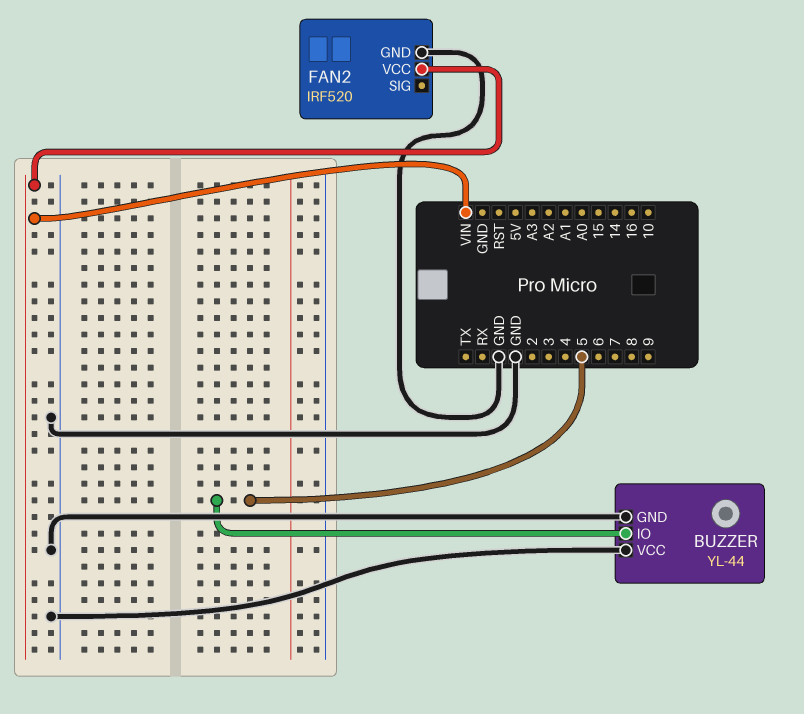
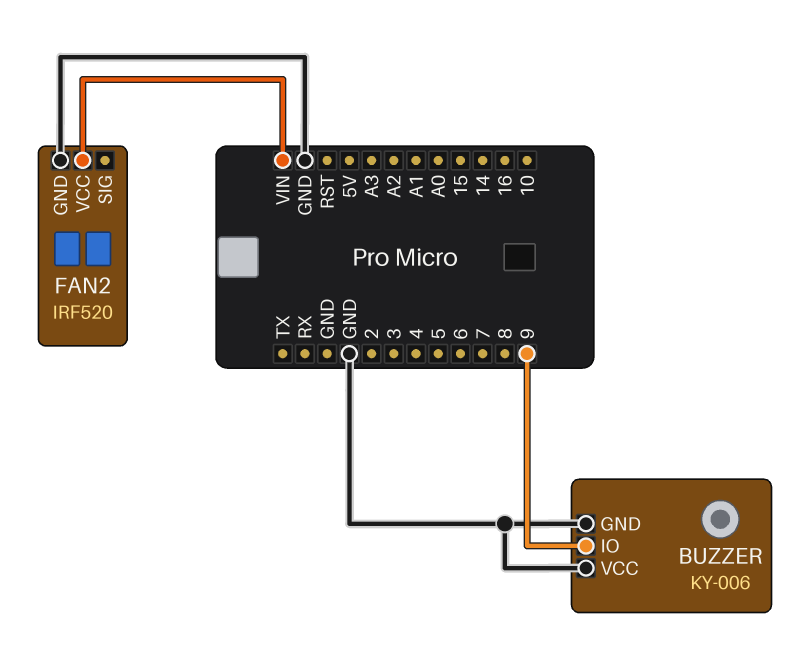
BUZZER: YL-44 -> KY-006
BUZZER pin IO: 5 -> 9

